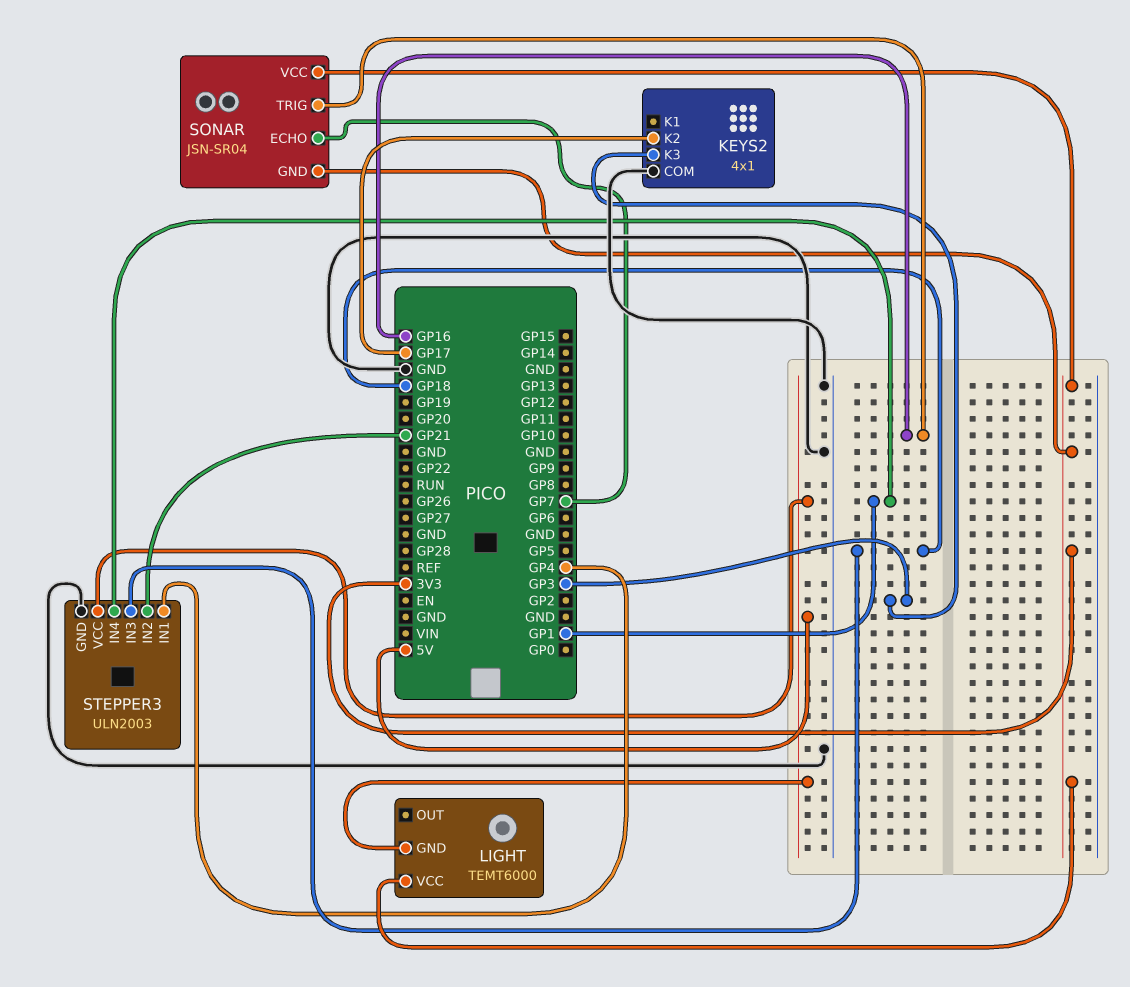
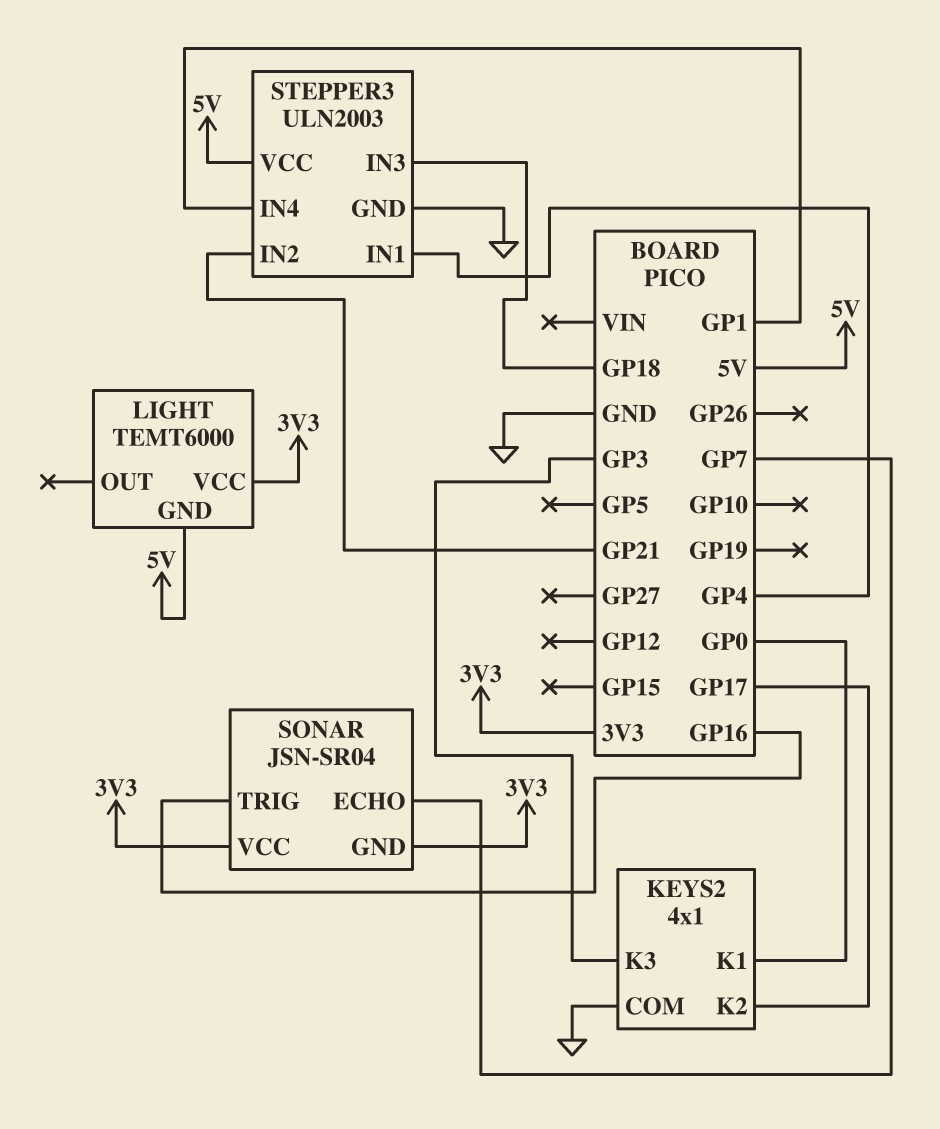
KEYS2 pin K1: none -> GP0

